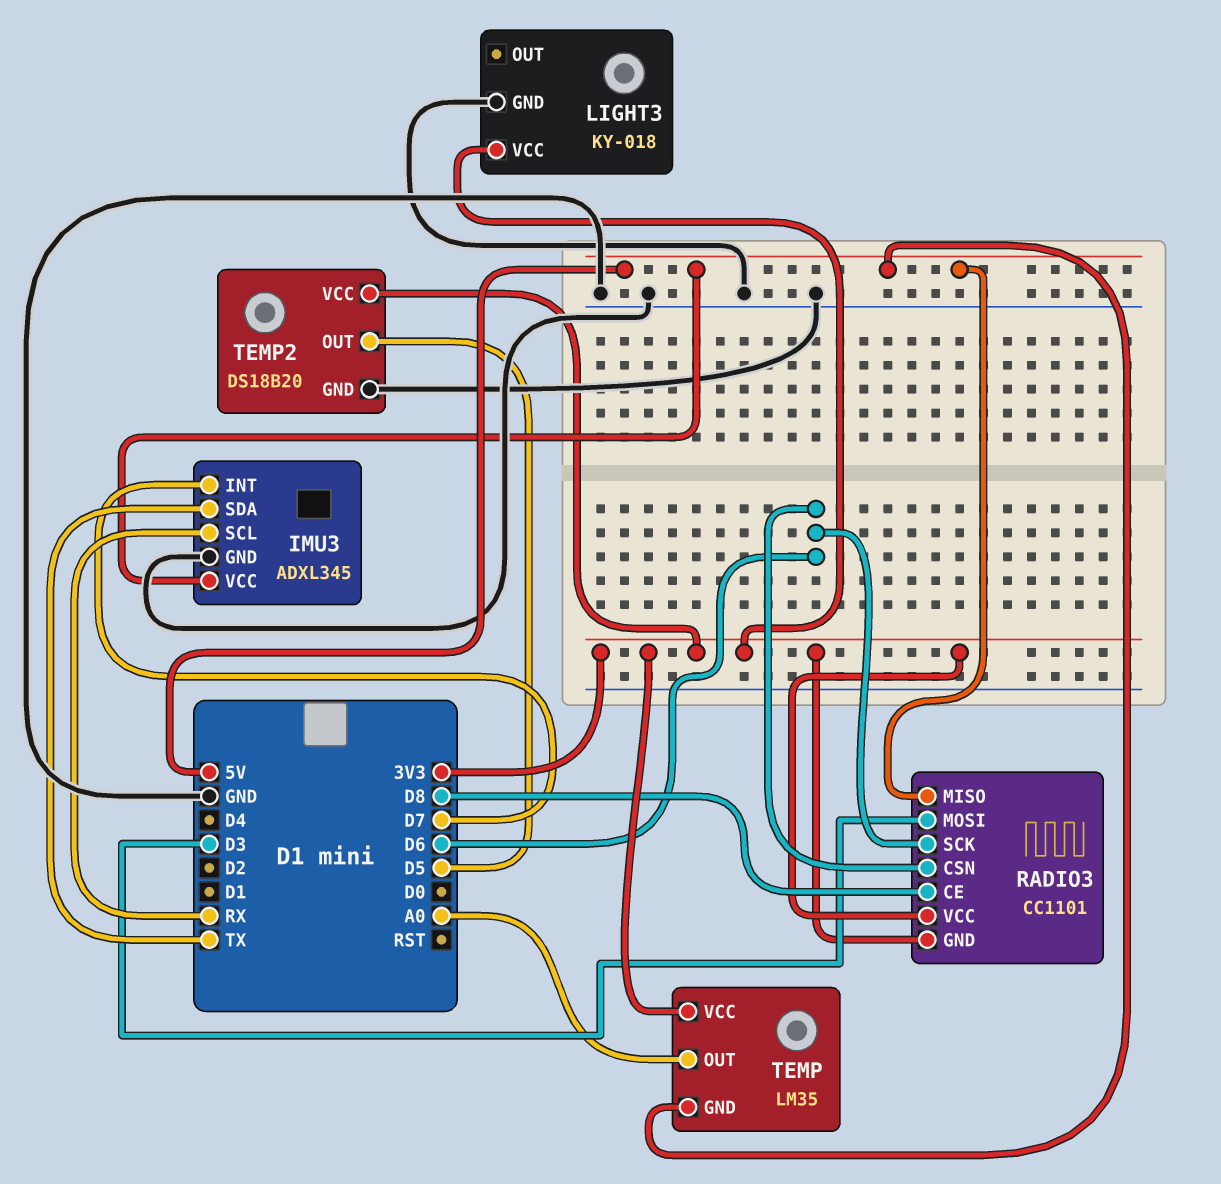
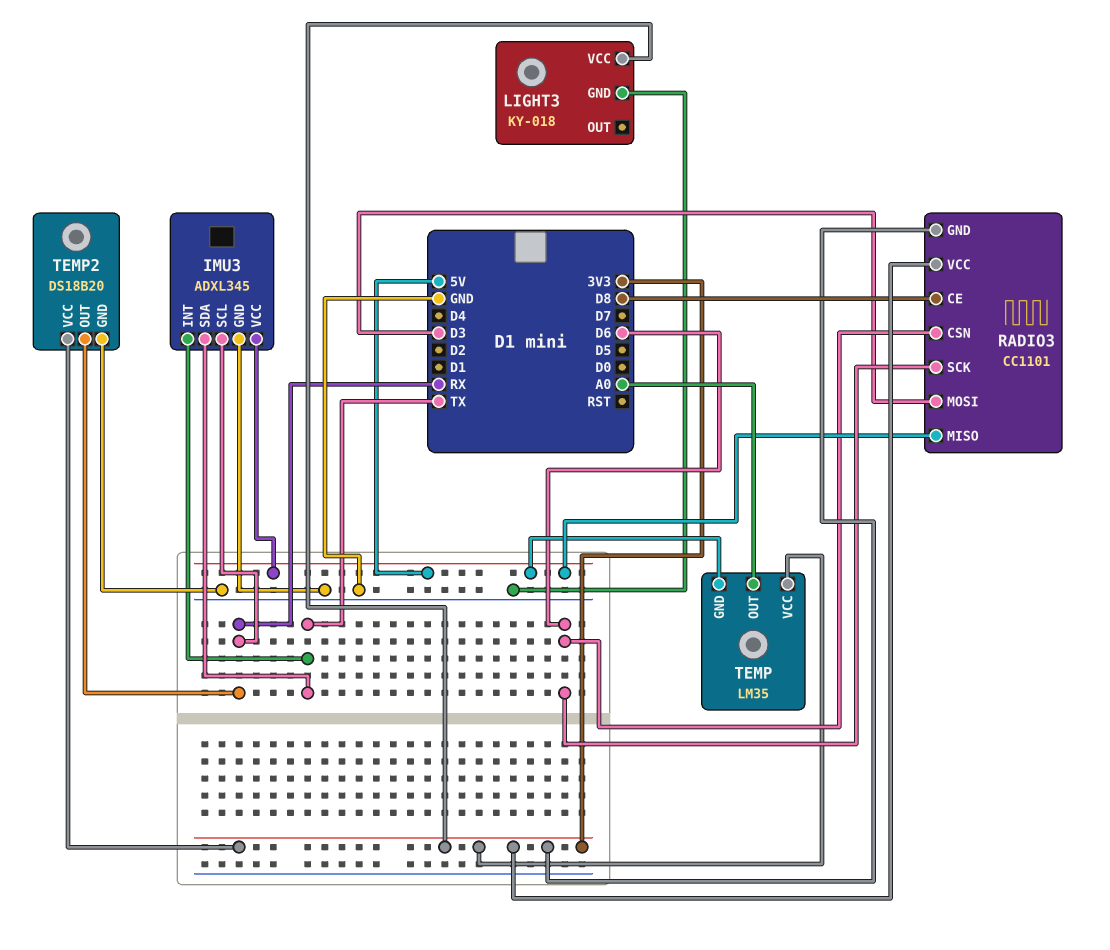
IMU3 pin INT: D7 -> TX
TEMP2 pin OUT: D5 -> RX

